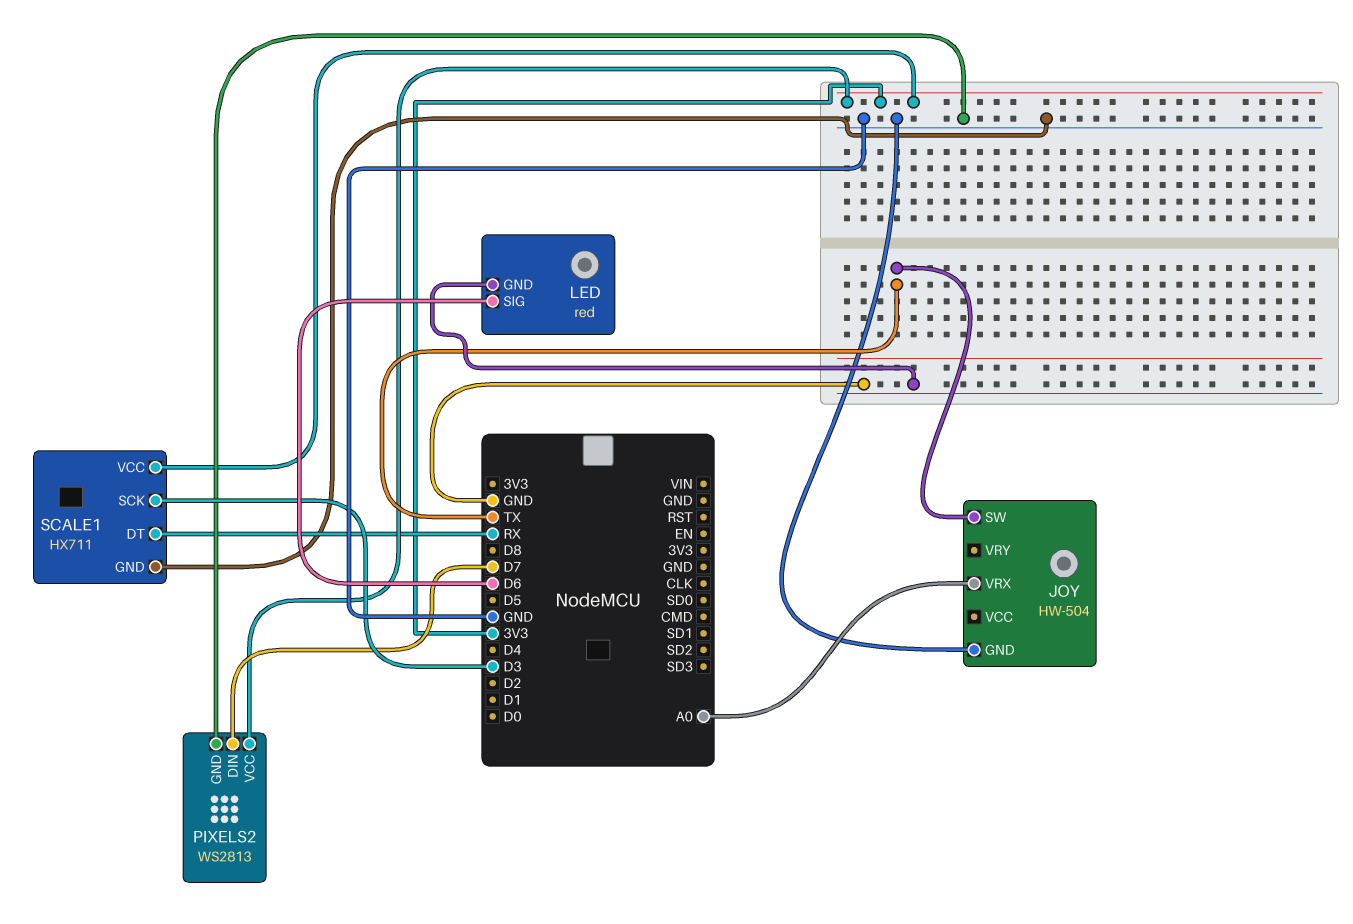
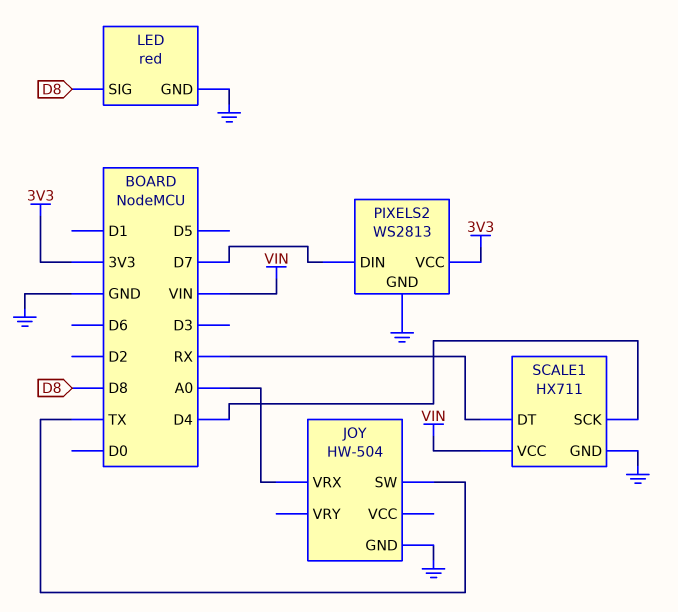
LED pin SIG: D6 -> D8
SCALE1 pin SCK: D3 -> D4
SCALE1 pin VCC: 3V3 -> VIN

